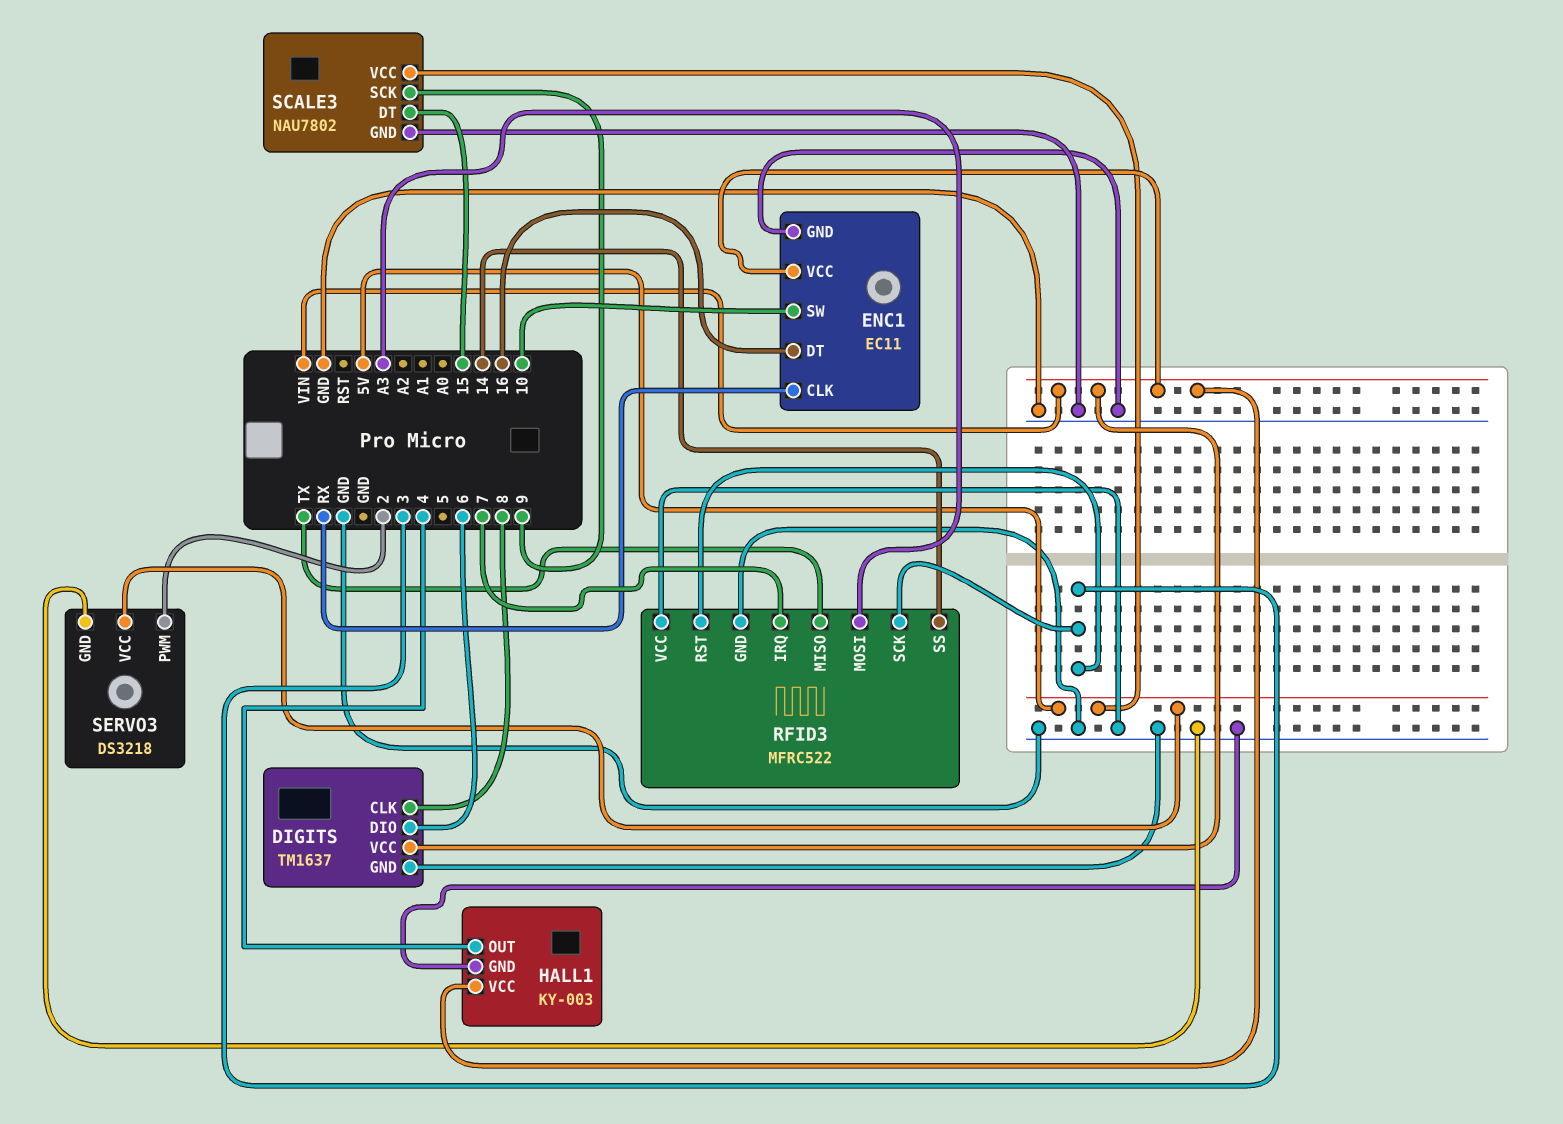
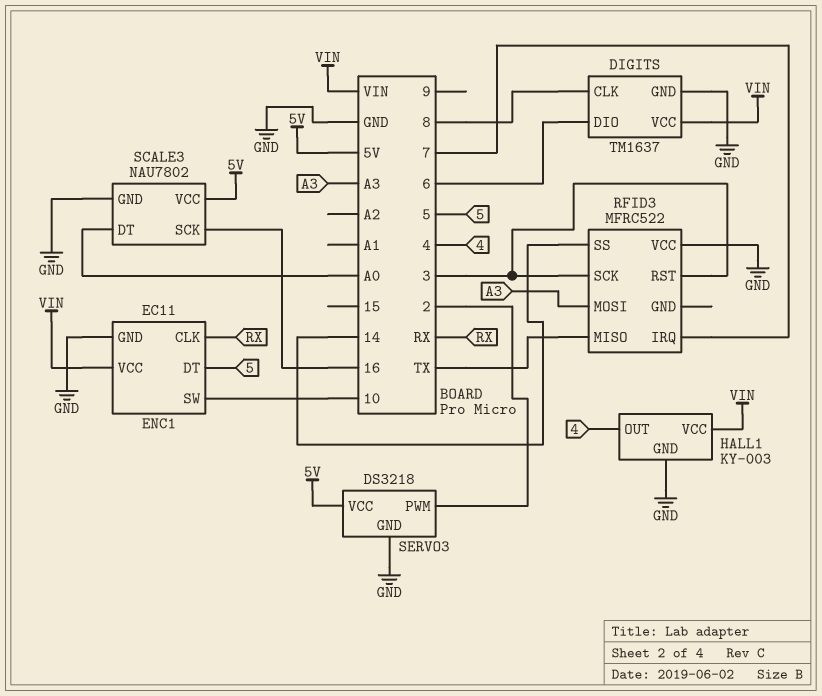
ENC1 pin DT: 16 -> 5
RFID3 pin GND: GND -> none
SCALE3 pin DT: 15 -> A0
SCALE3 pin SCK: 9 -> 16

